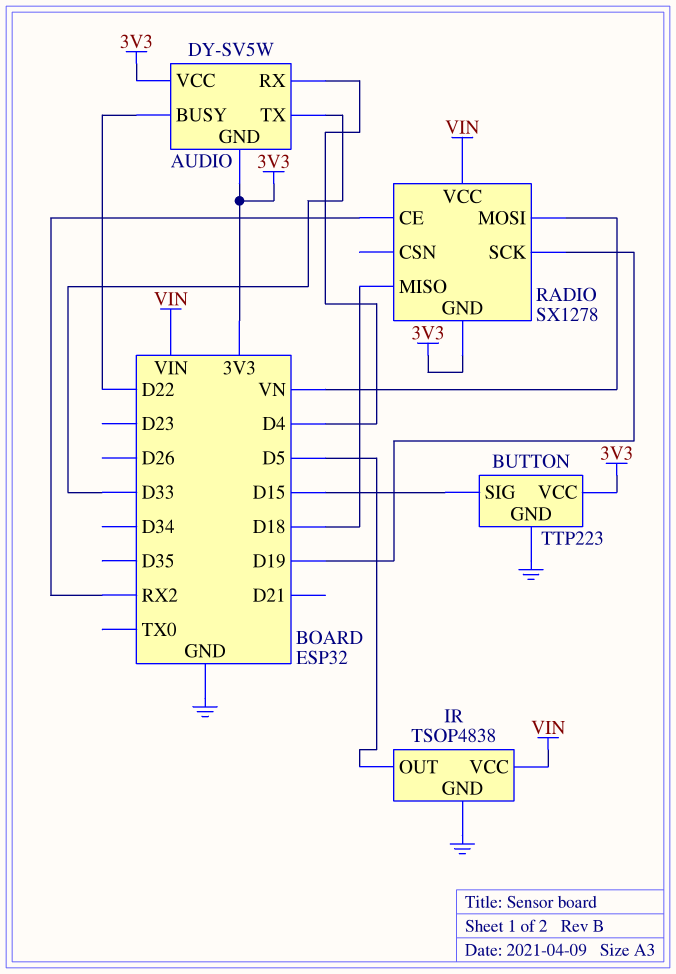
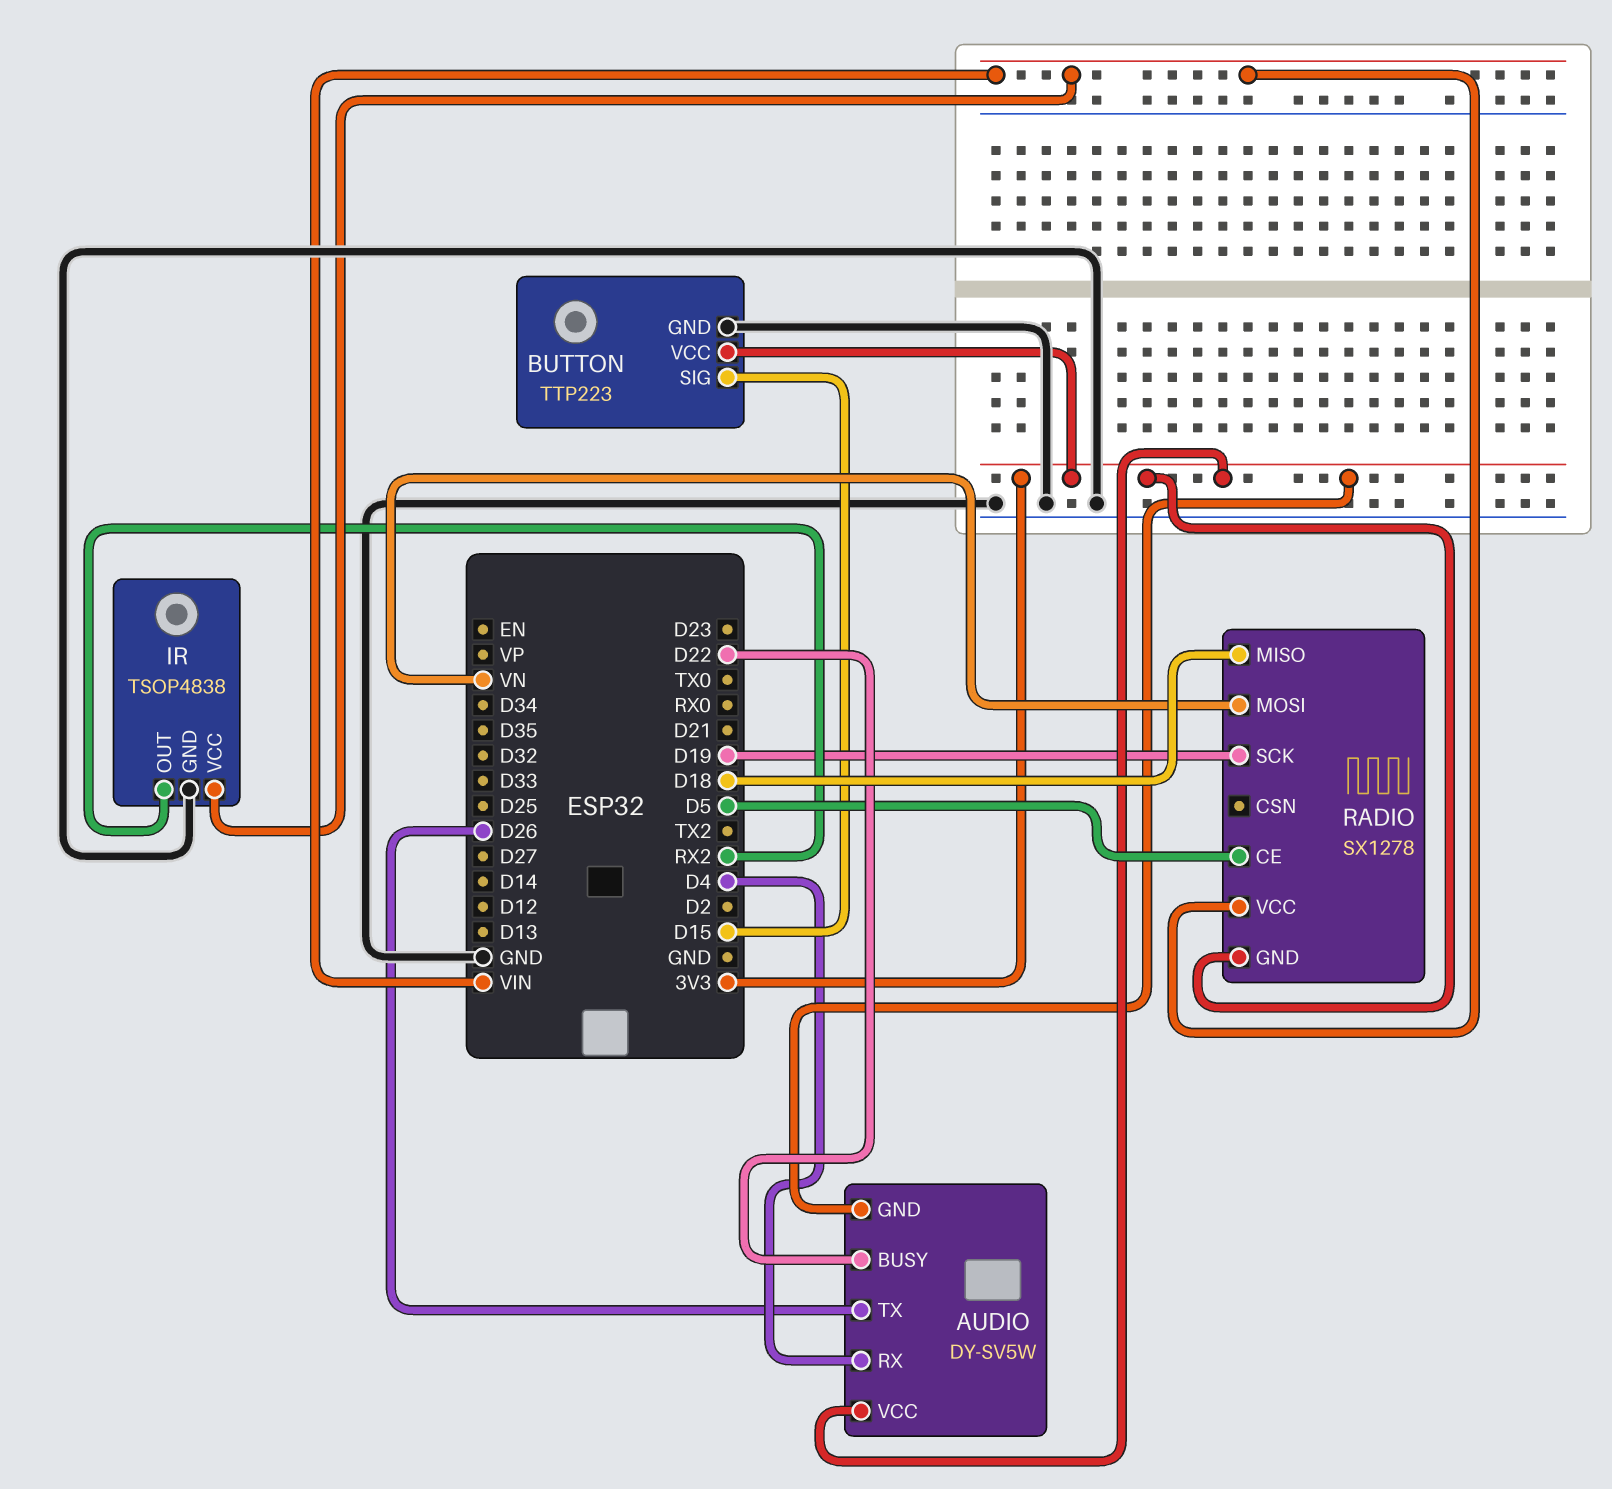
AUDIO pin TX: D33 -> D26
IR pin OUT: D5 -> RX2
RADIO pin CE: RX2 -> D5

